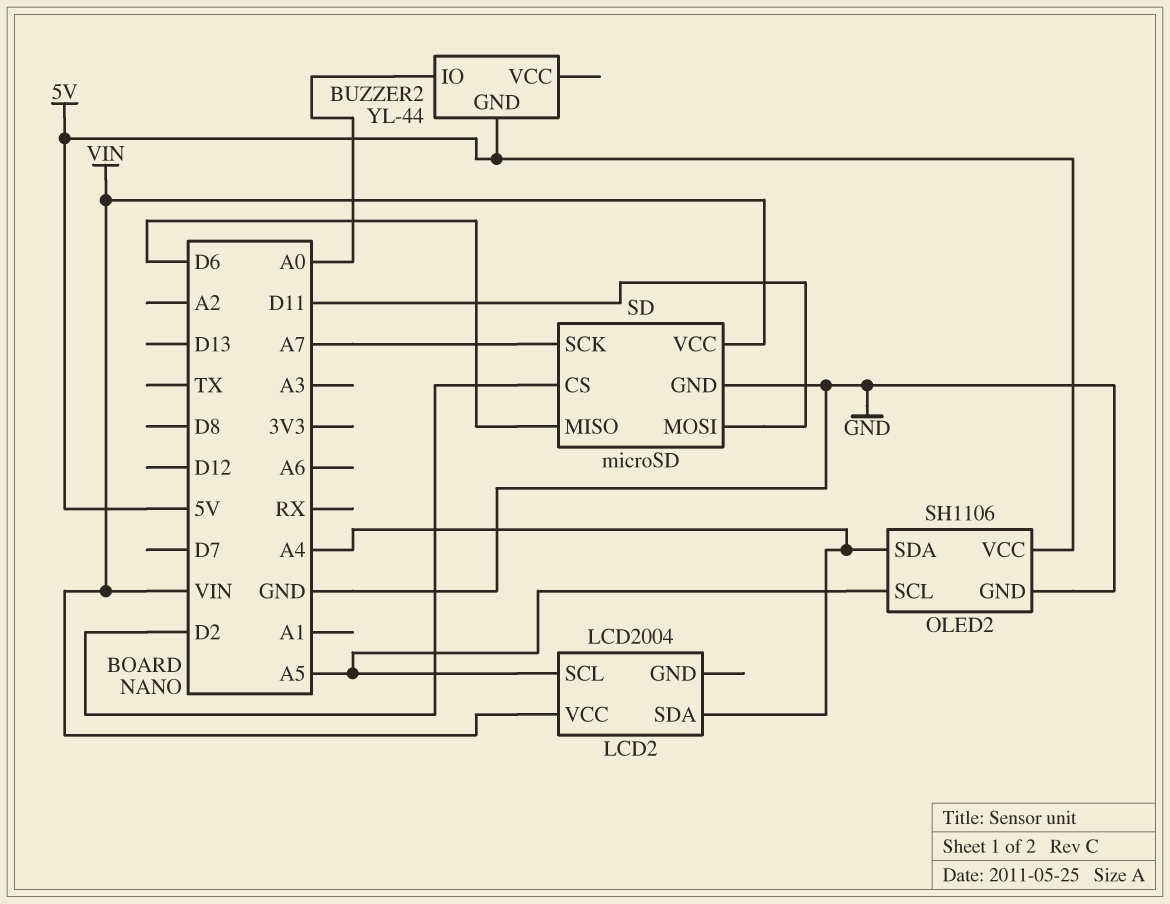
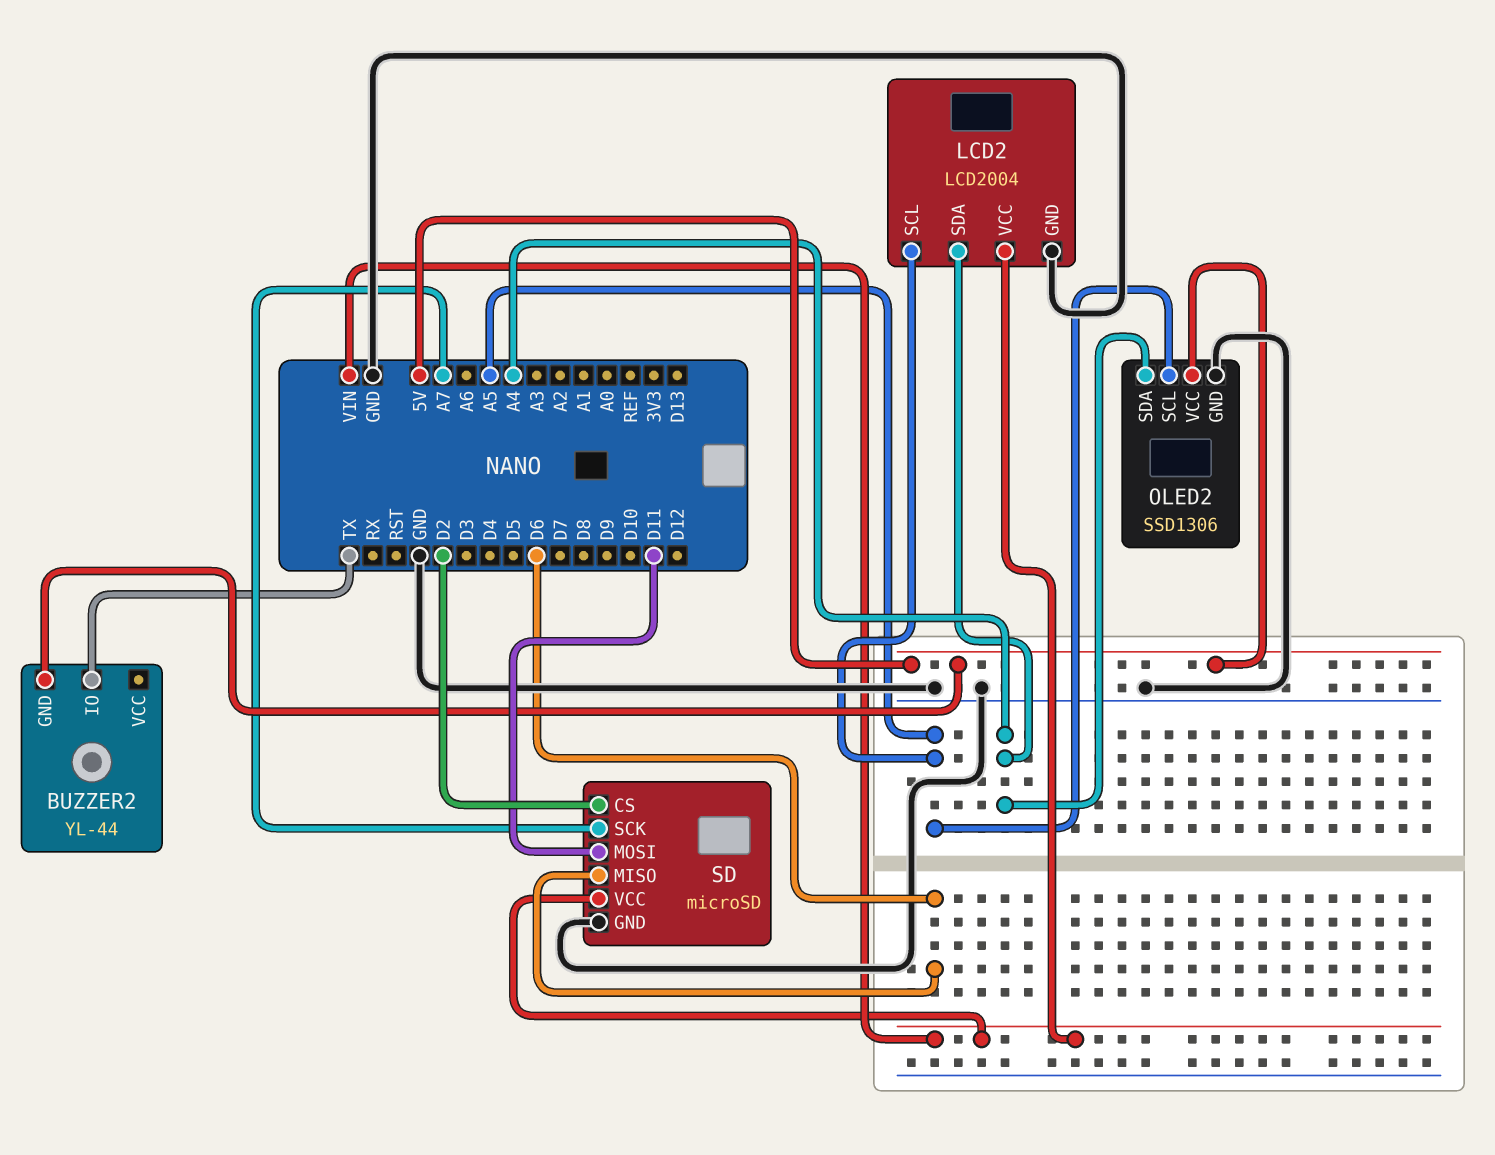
BUZZER2 pin IO: A0 -> TX
LCD2 pin GND: none -> GND
OLED2: SH1106 -> SSD1306

